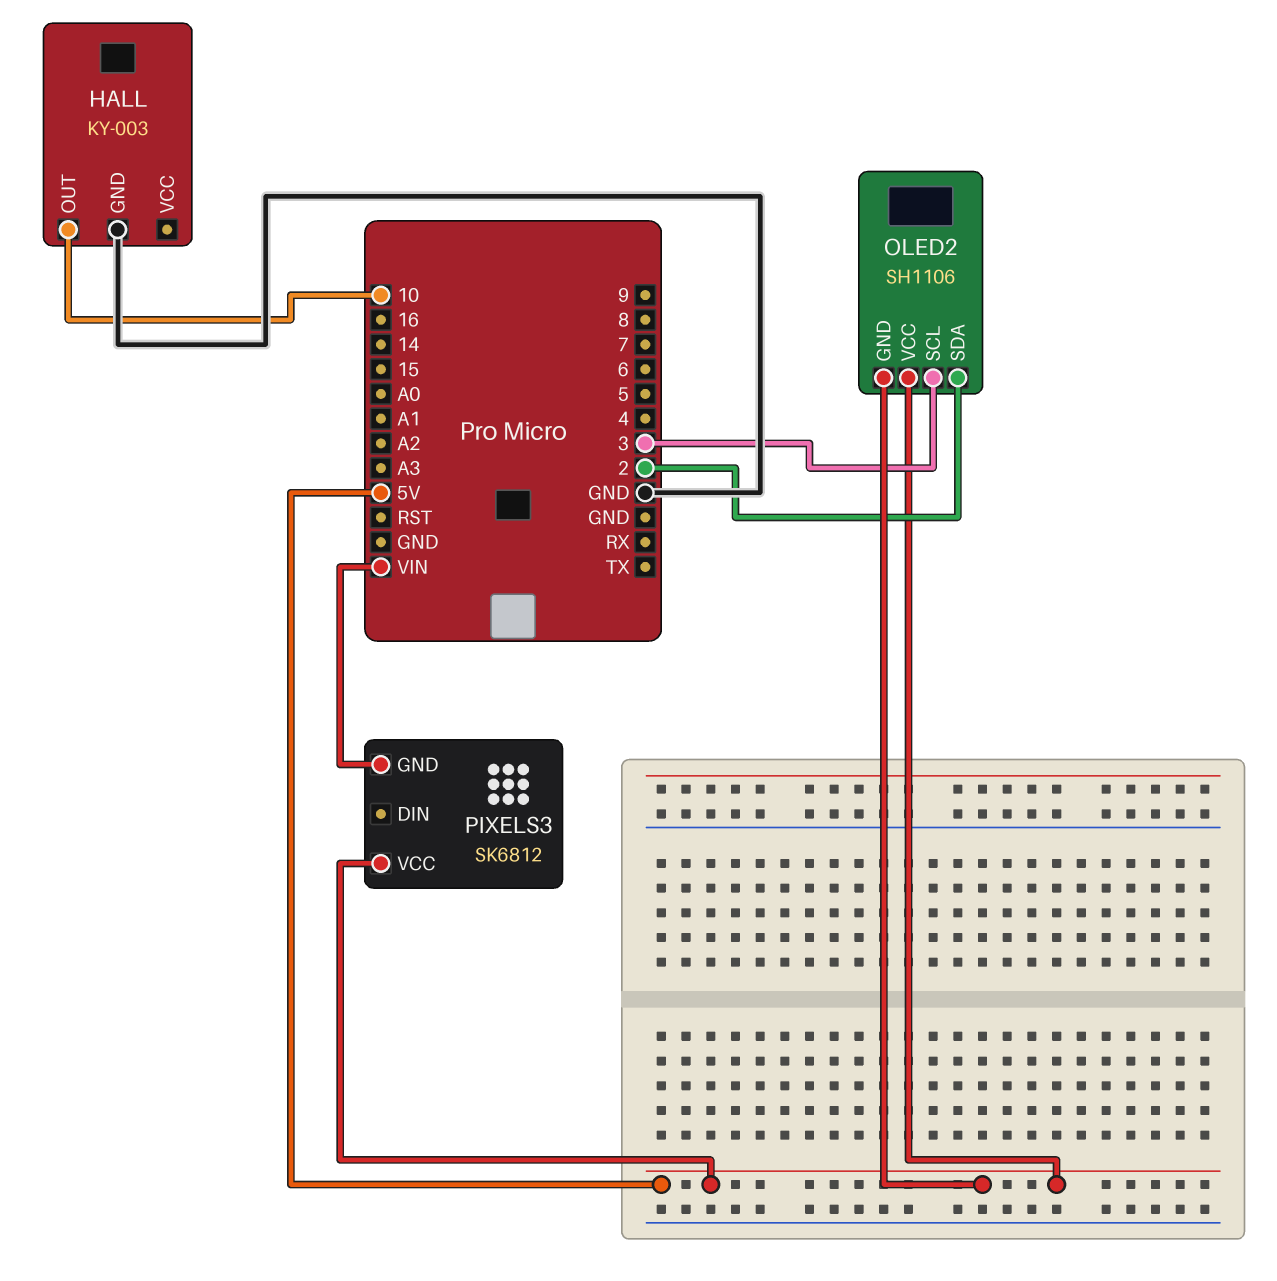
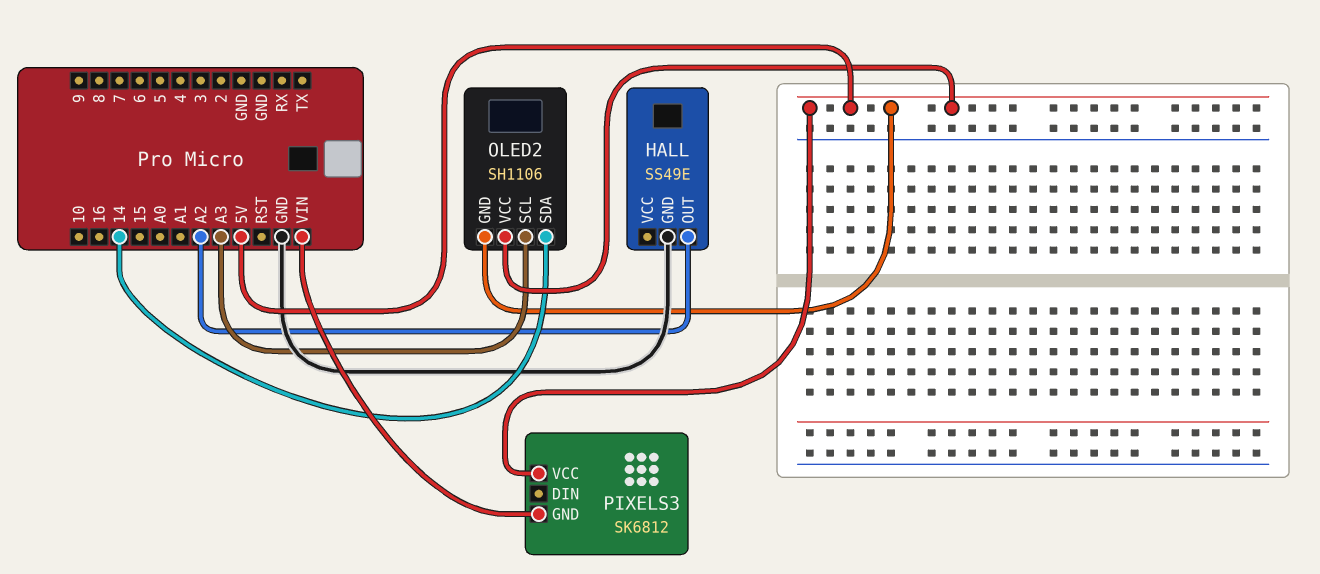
HALL: KY-003 -> SS49E
HALL pin OUT: 10 -> A2
OLED2 pin SCL: 3 -> A3
OLED2 pin SDA: 2 -> 14

